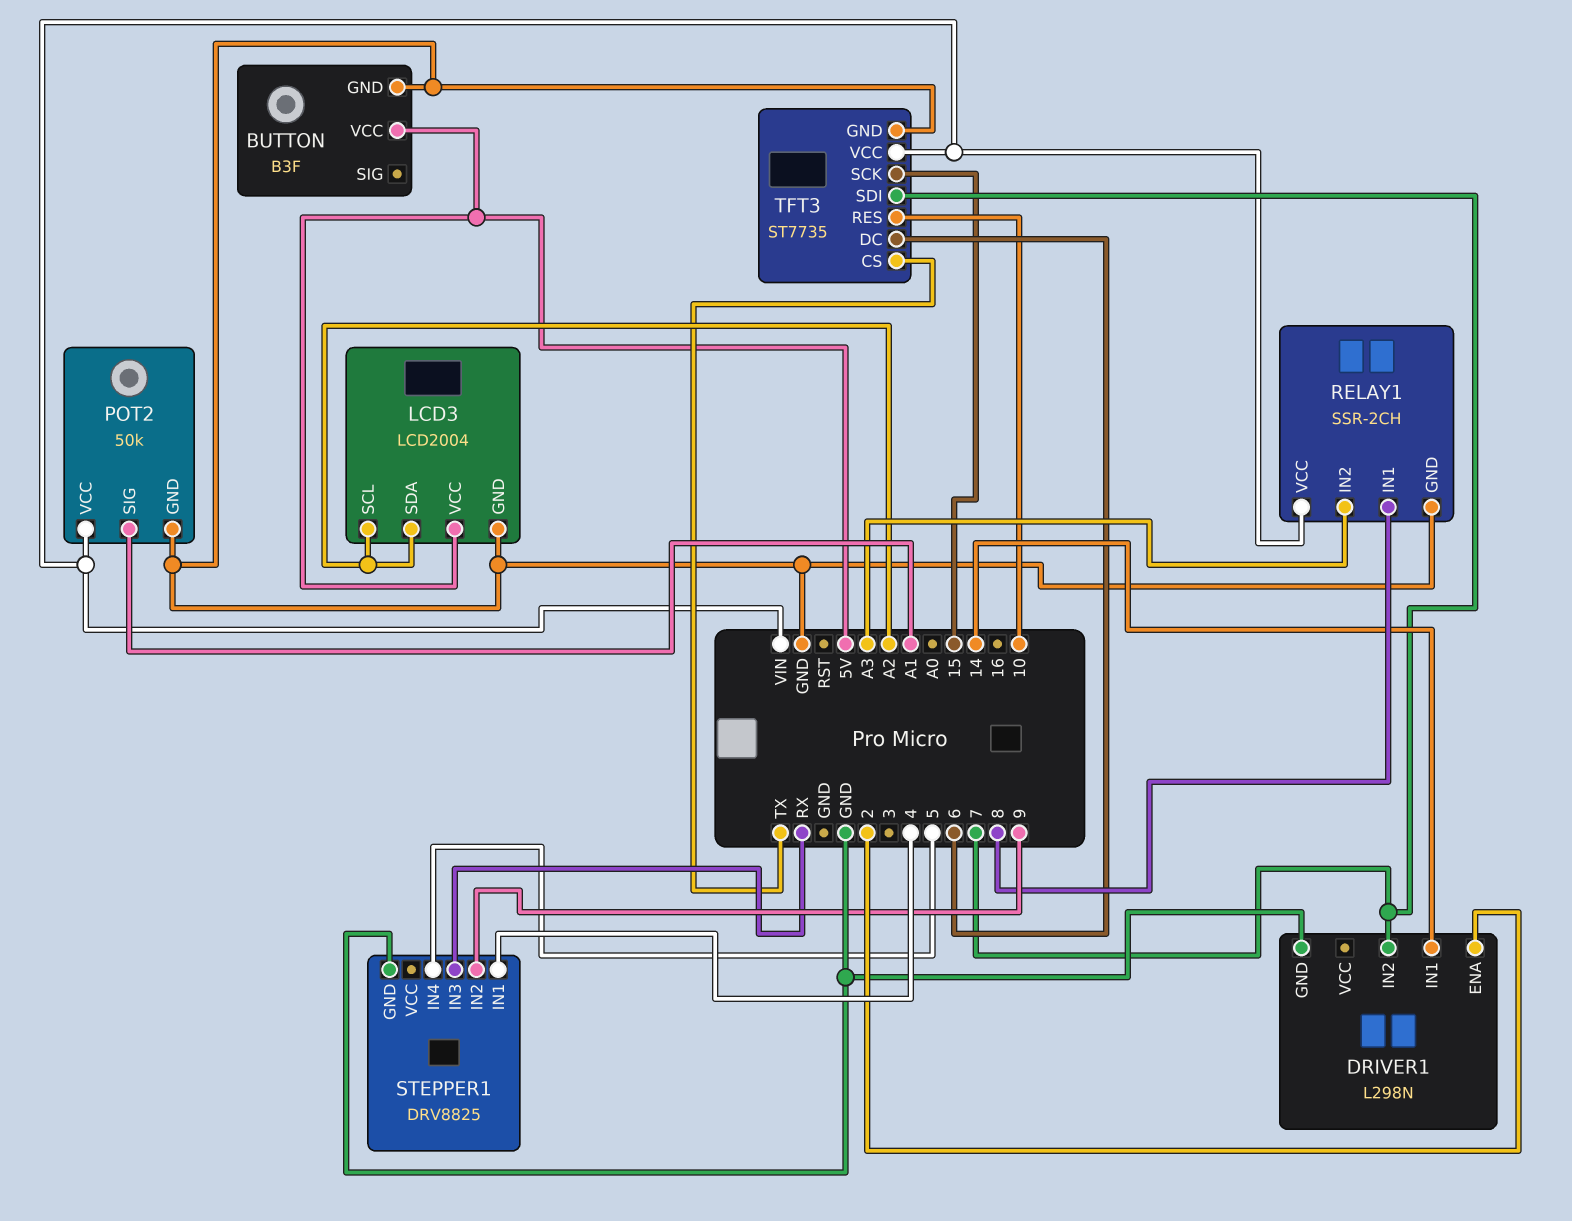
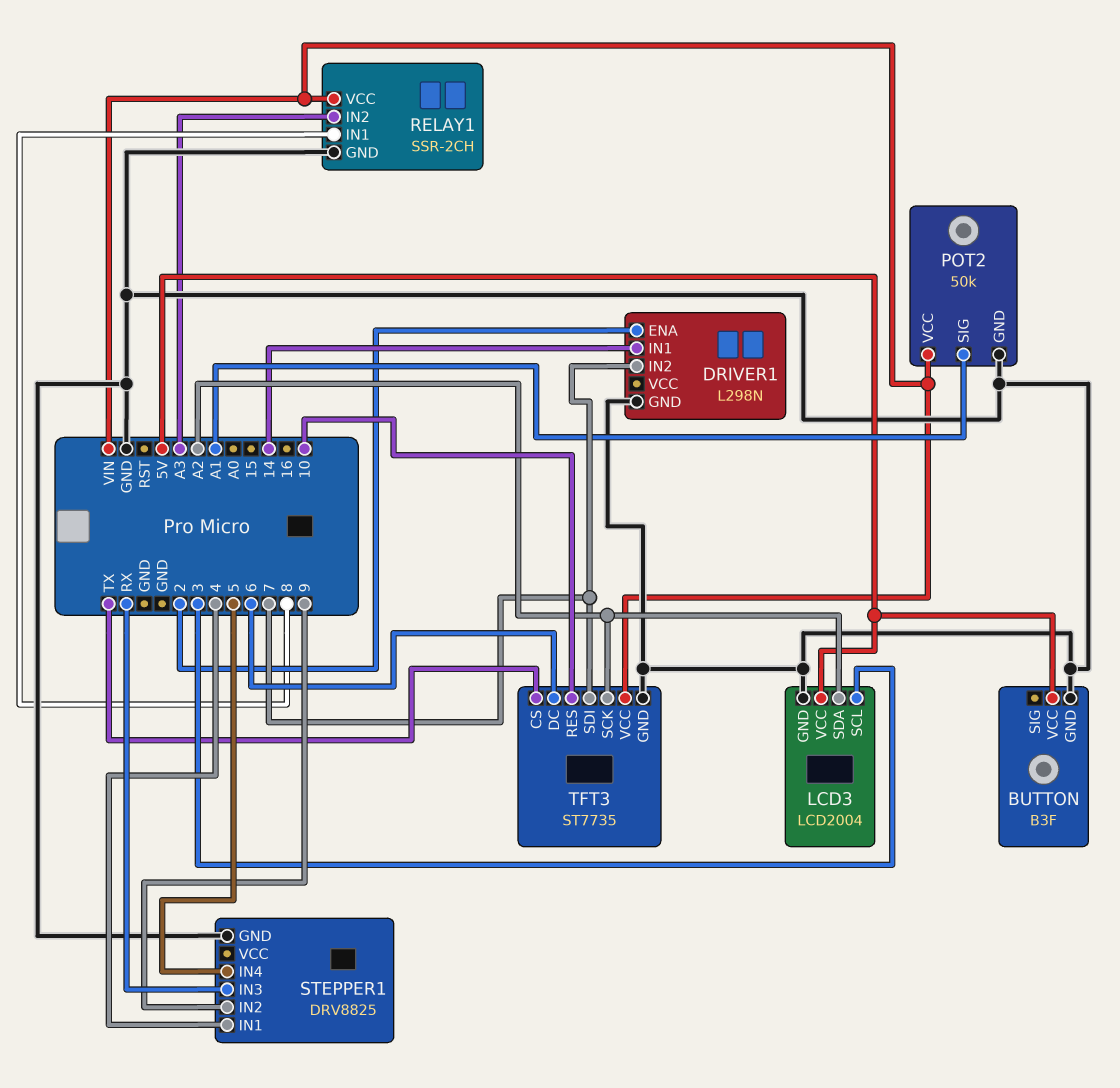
LCD3 pin SCL: A2 -> 3
TFT3 pin SCK: 15 -> A2

